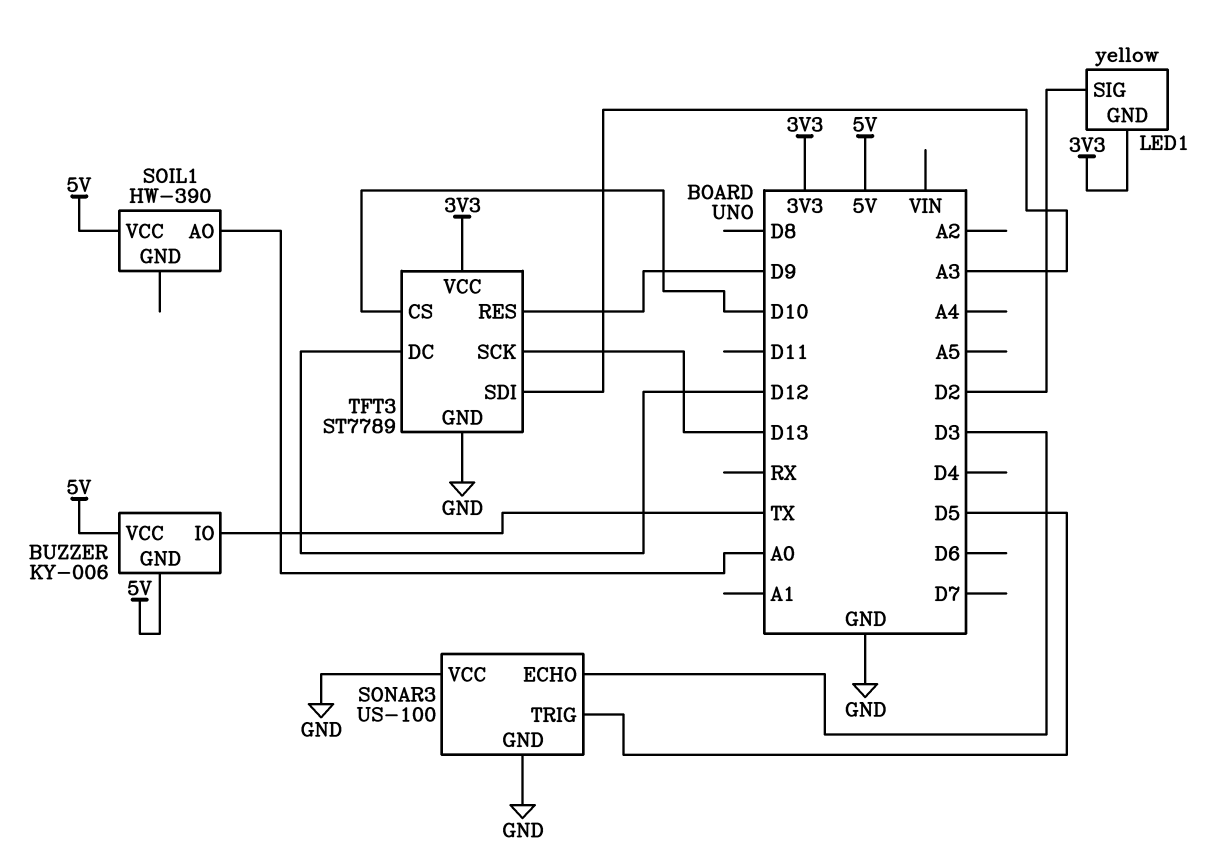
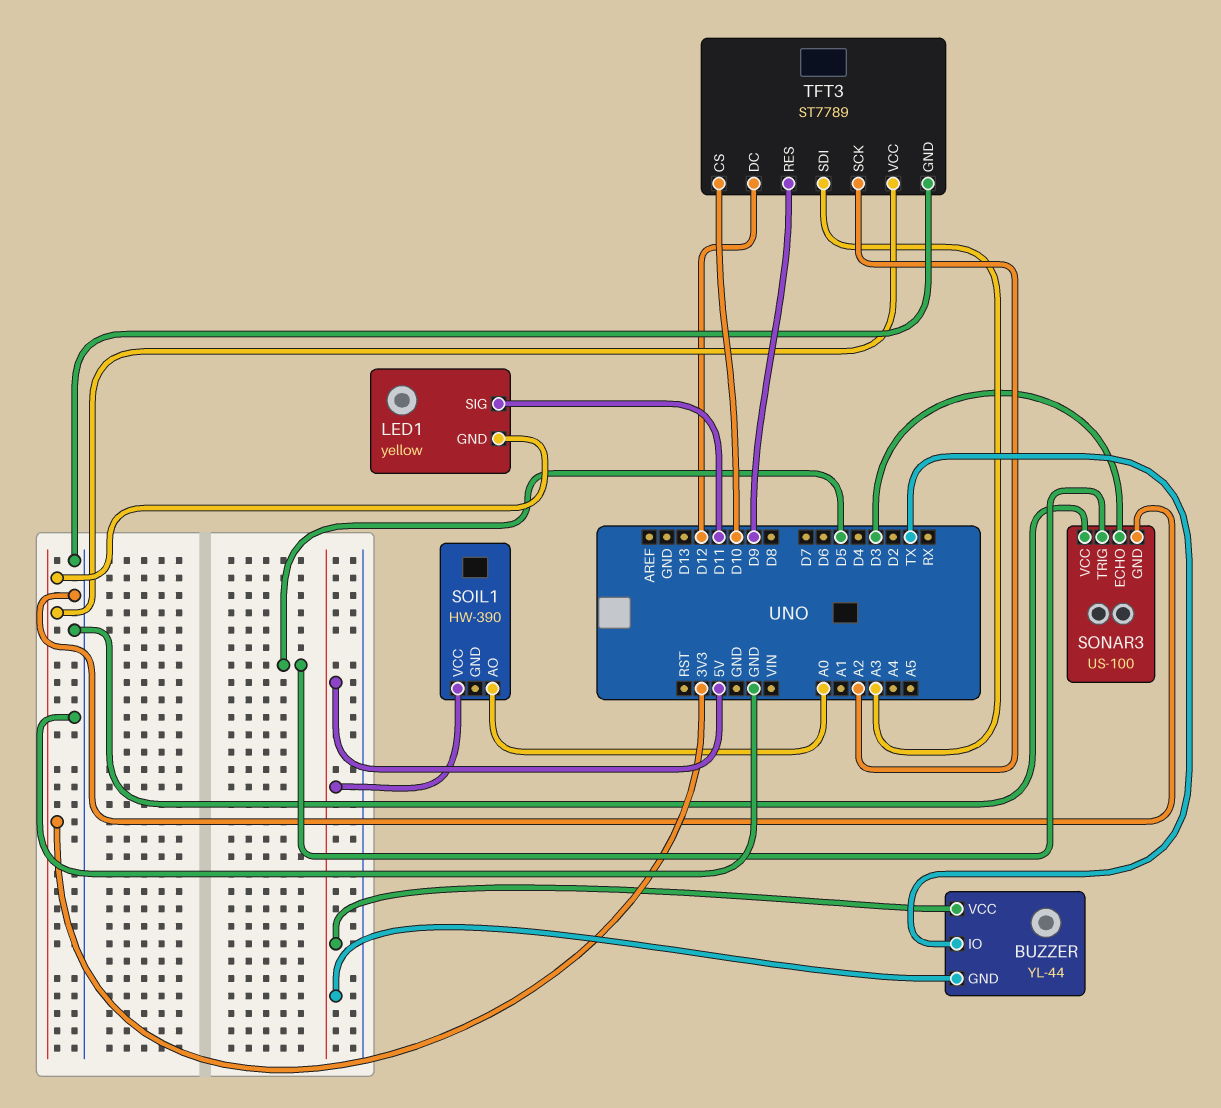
BUZZER: KY-006 -> YL-44
LED1 pin SIG: D2 -> D11
TFT3 pin SCK: D13 -> A2

